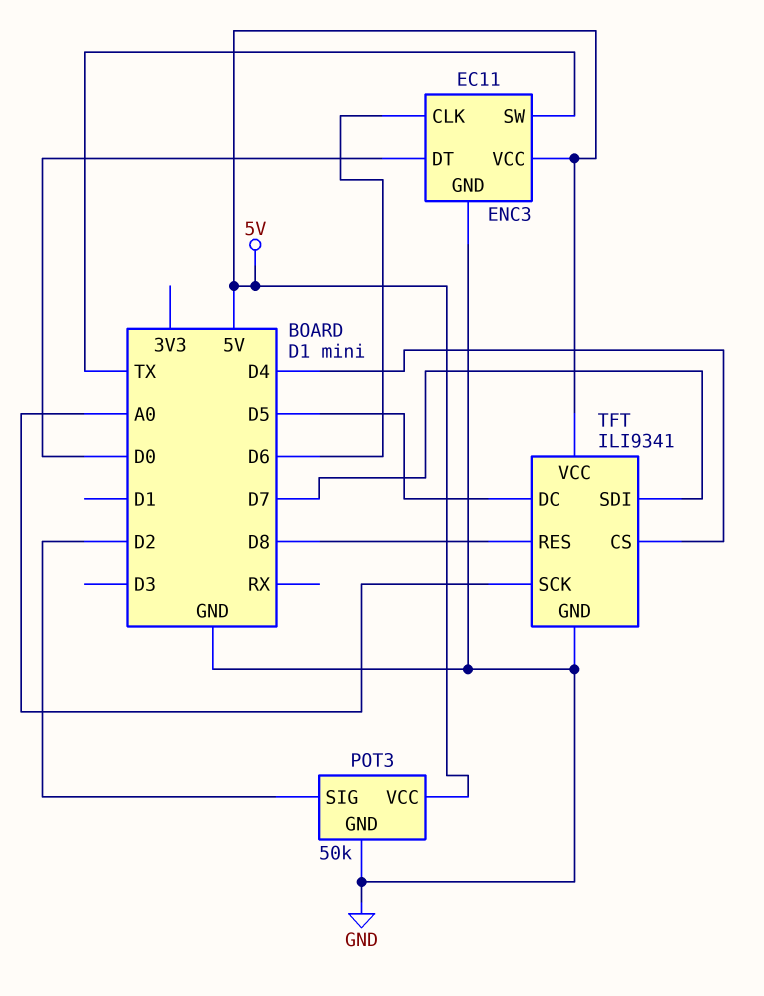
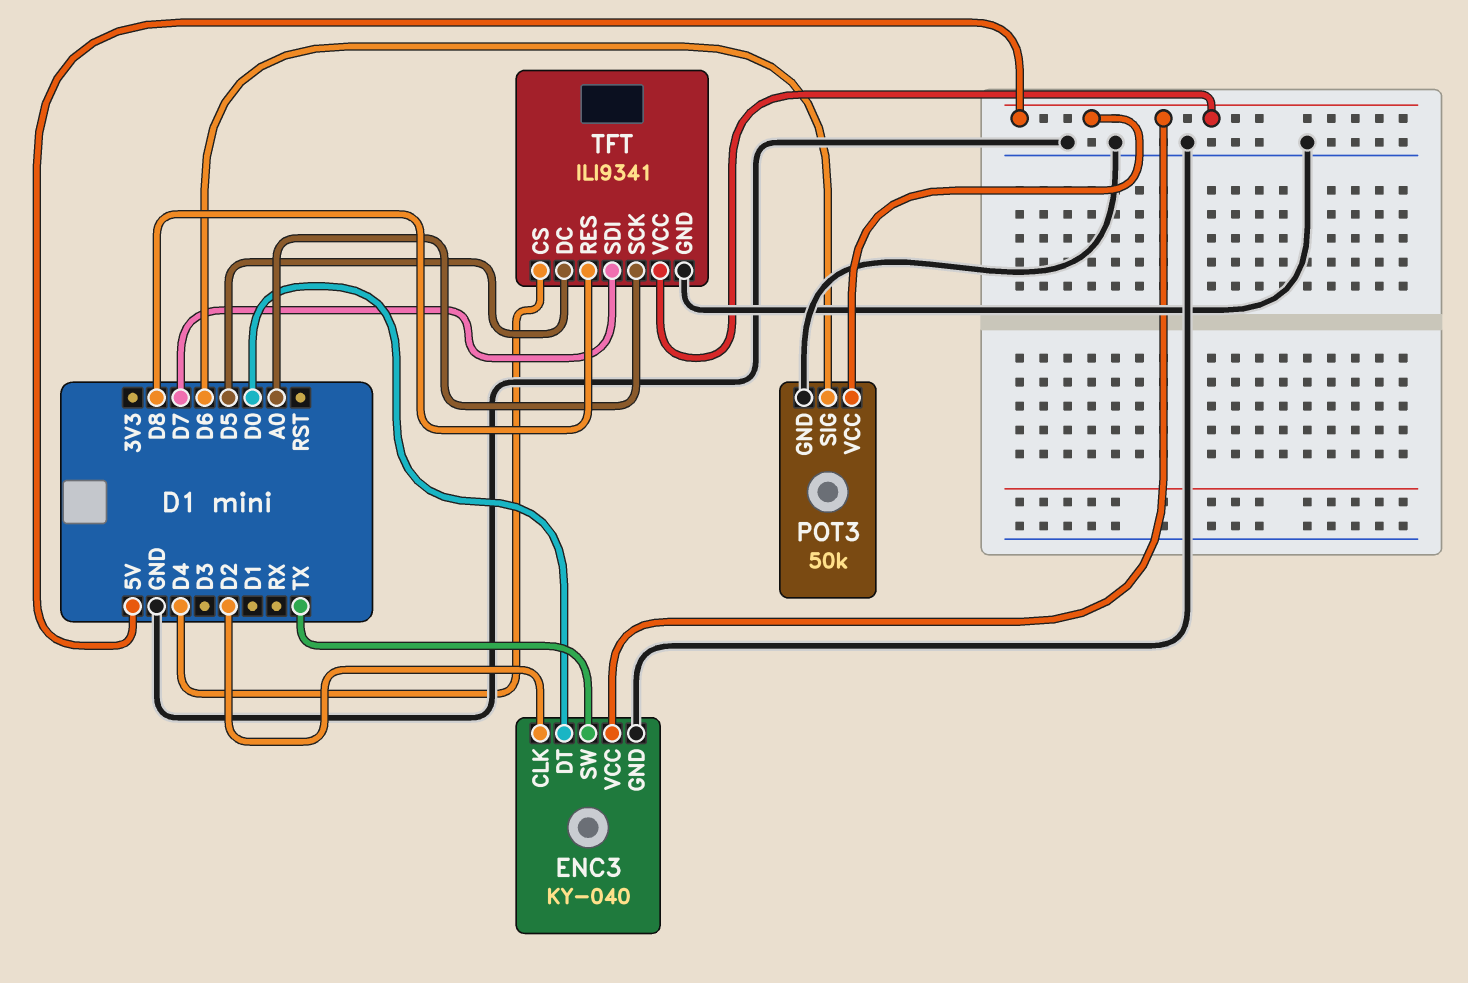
ENC3: EC11 -> KY-040
ENC3 pin CLK: D6 -> D2
POT3 pin SIG: D2 -> D6

